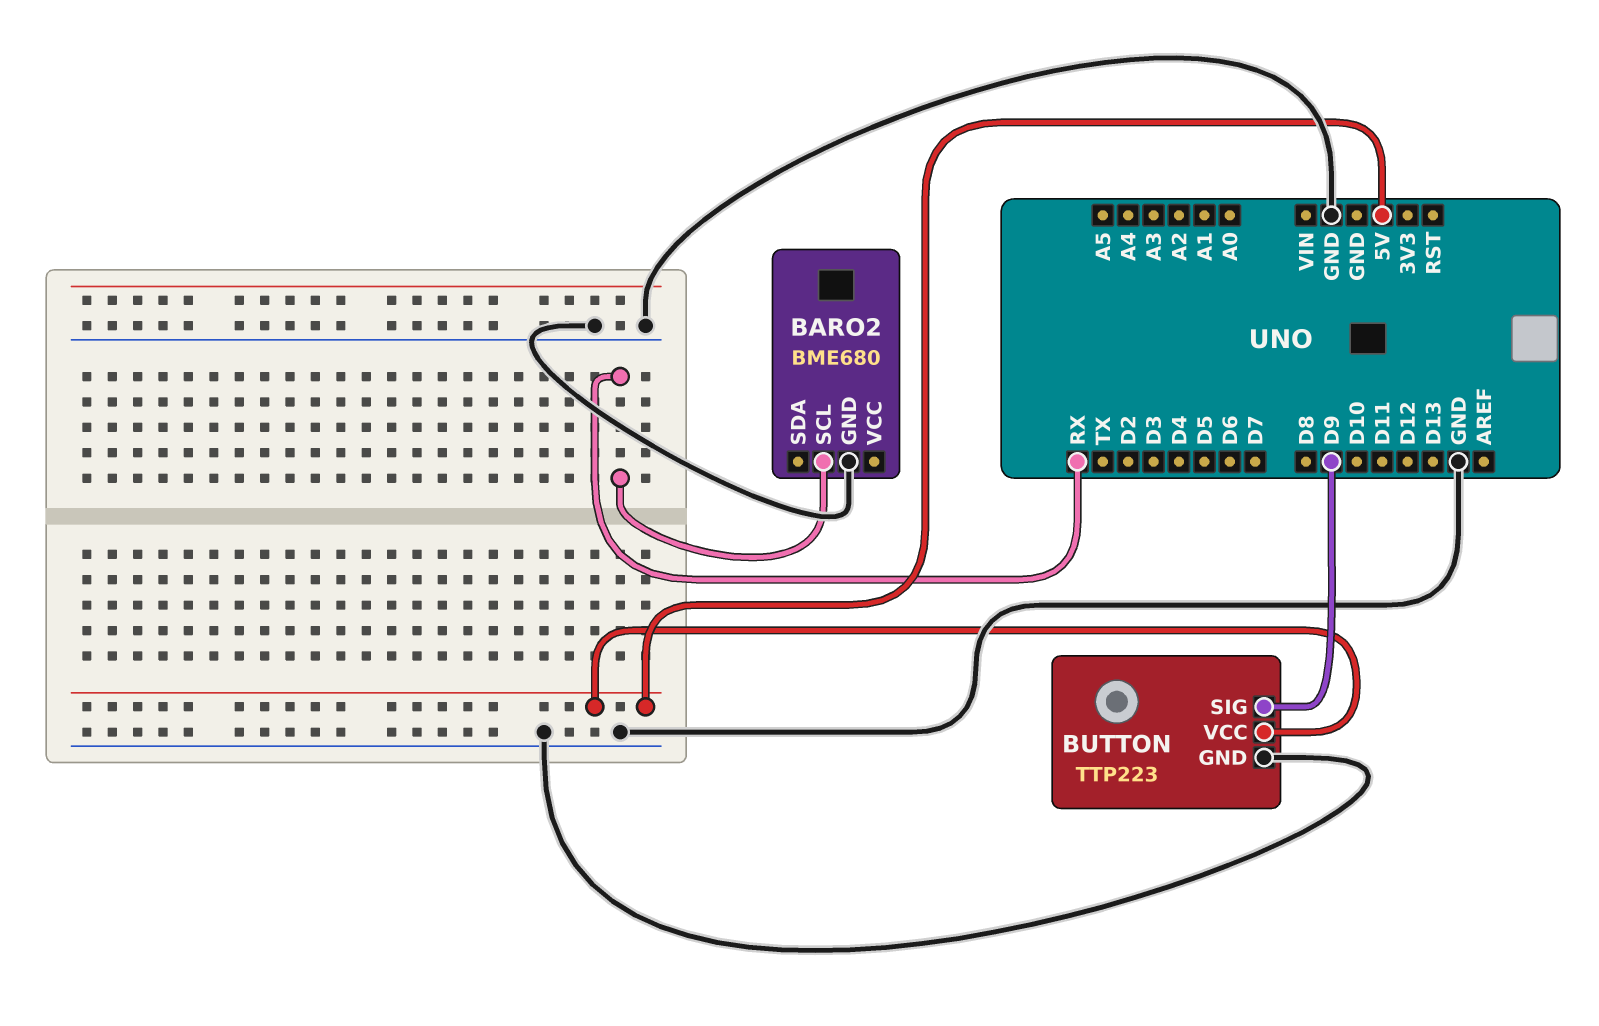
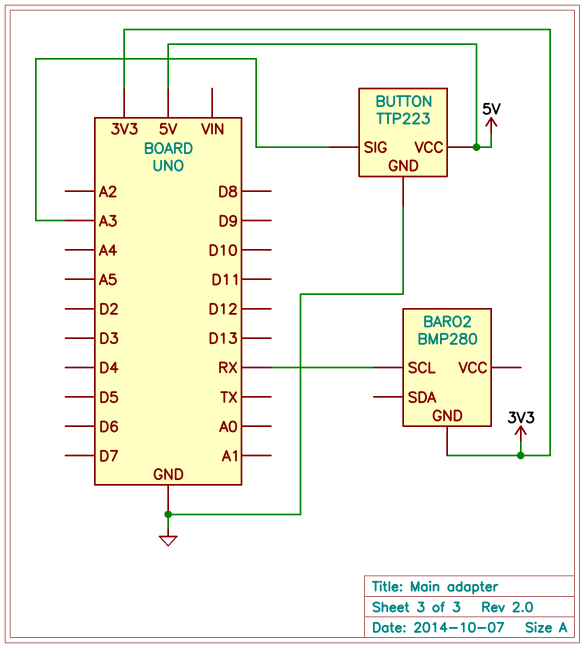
BARO2: BME680 -> BMP280
BARO2 pin GND: GND -> 3V3
BUTTON pin SIG: D9 -> A3

